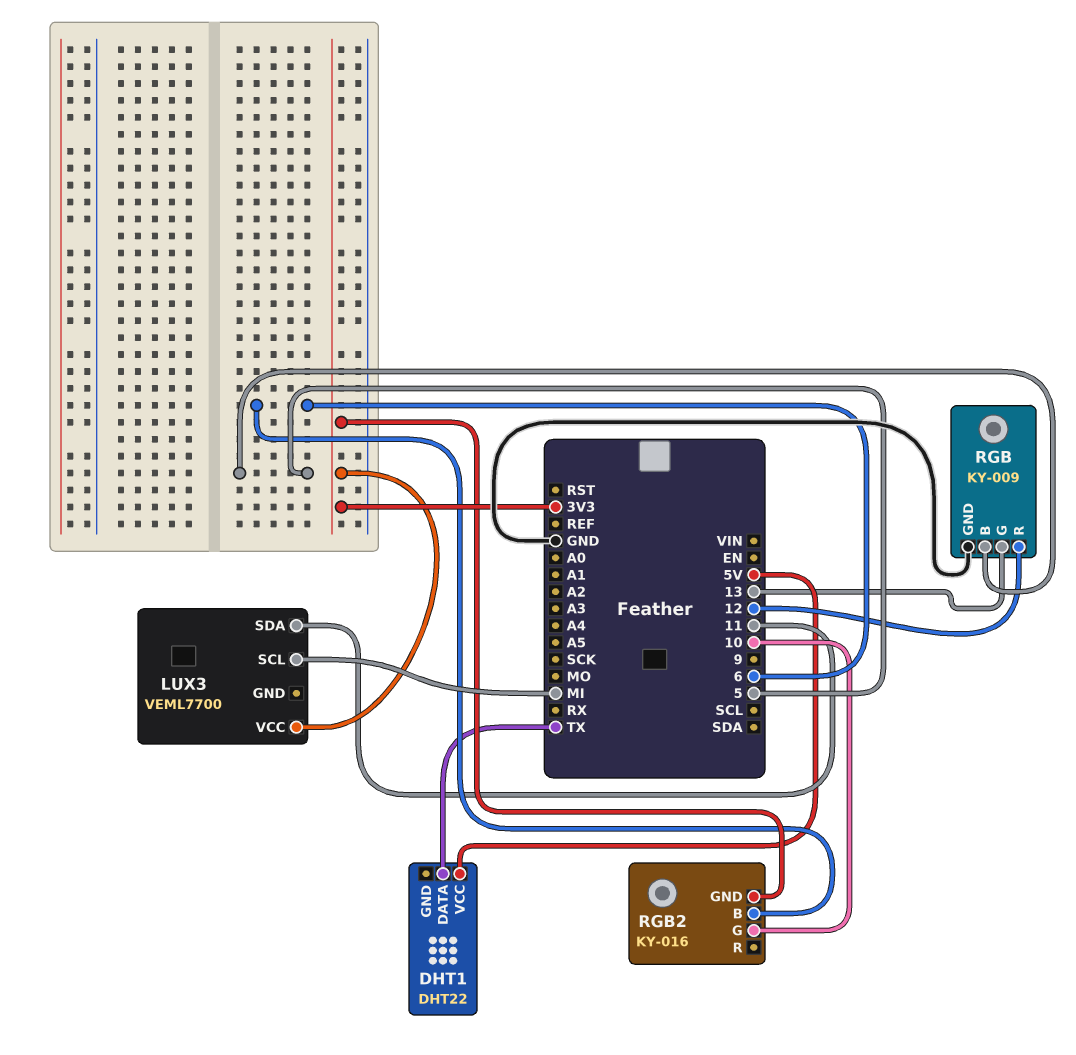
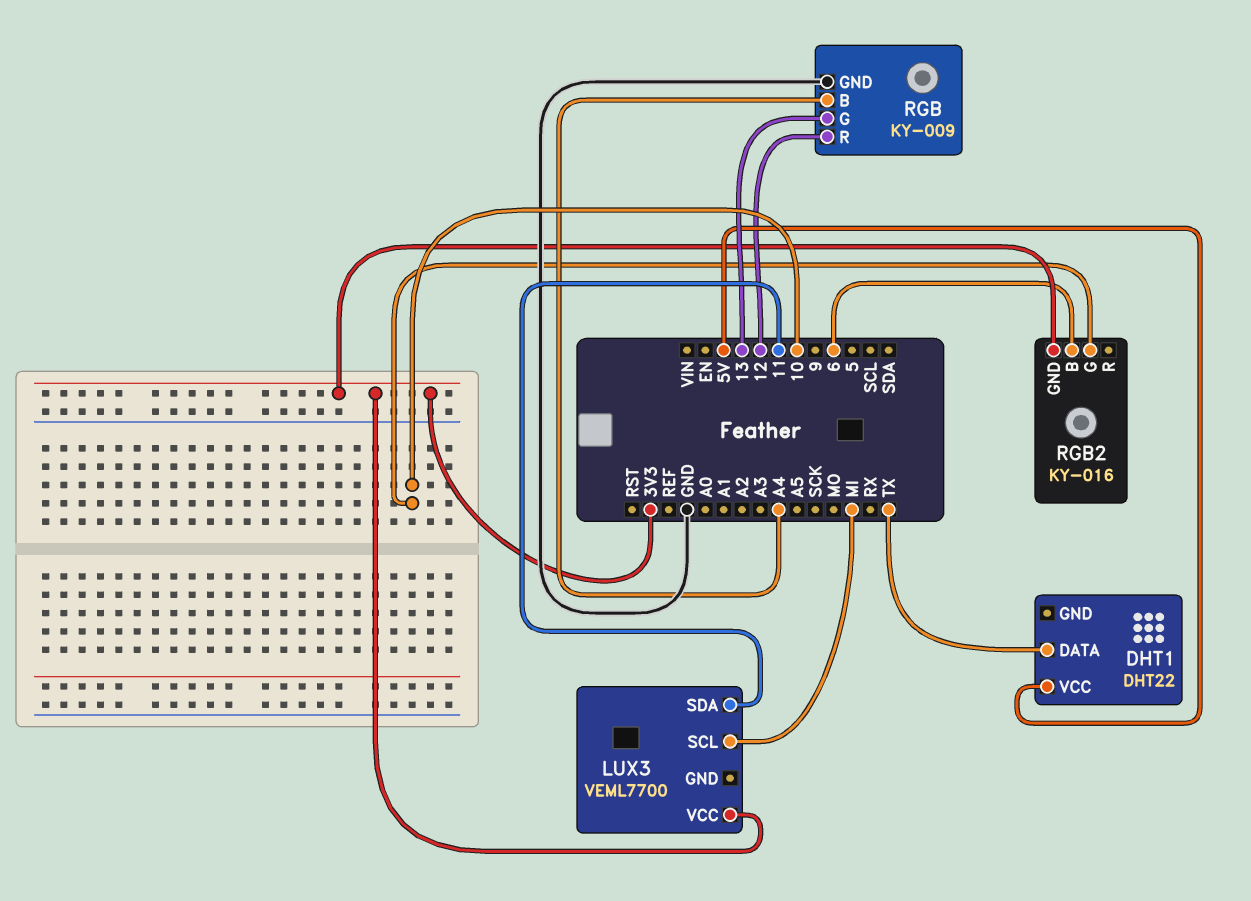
RGB pin B: 5 -> A4

